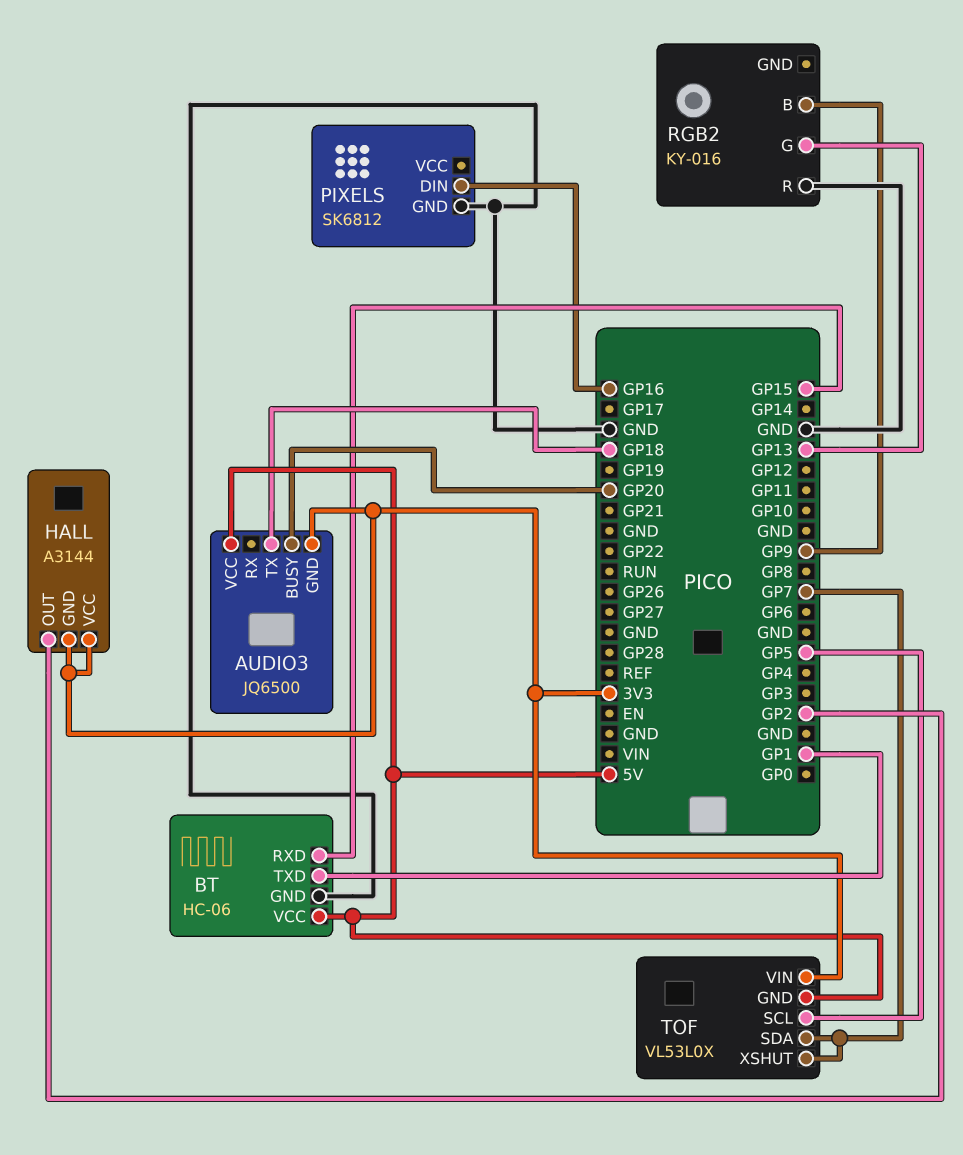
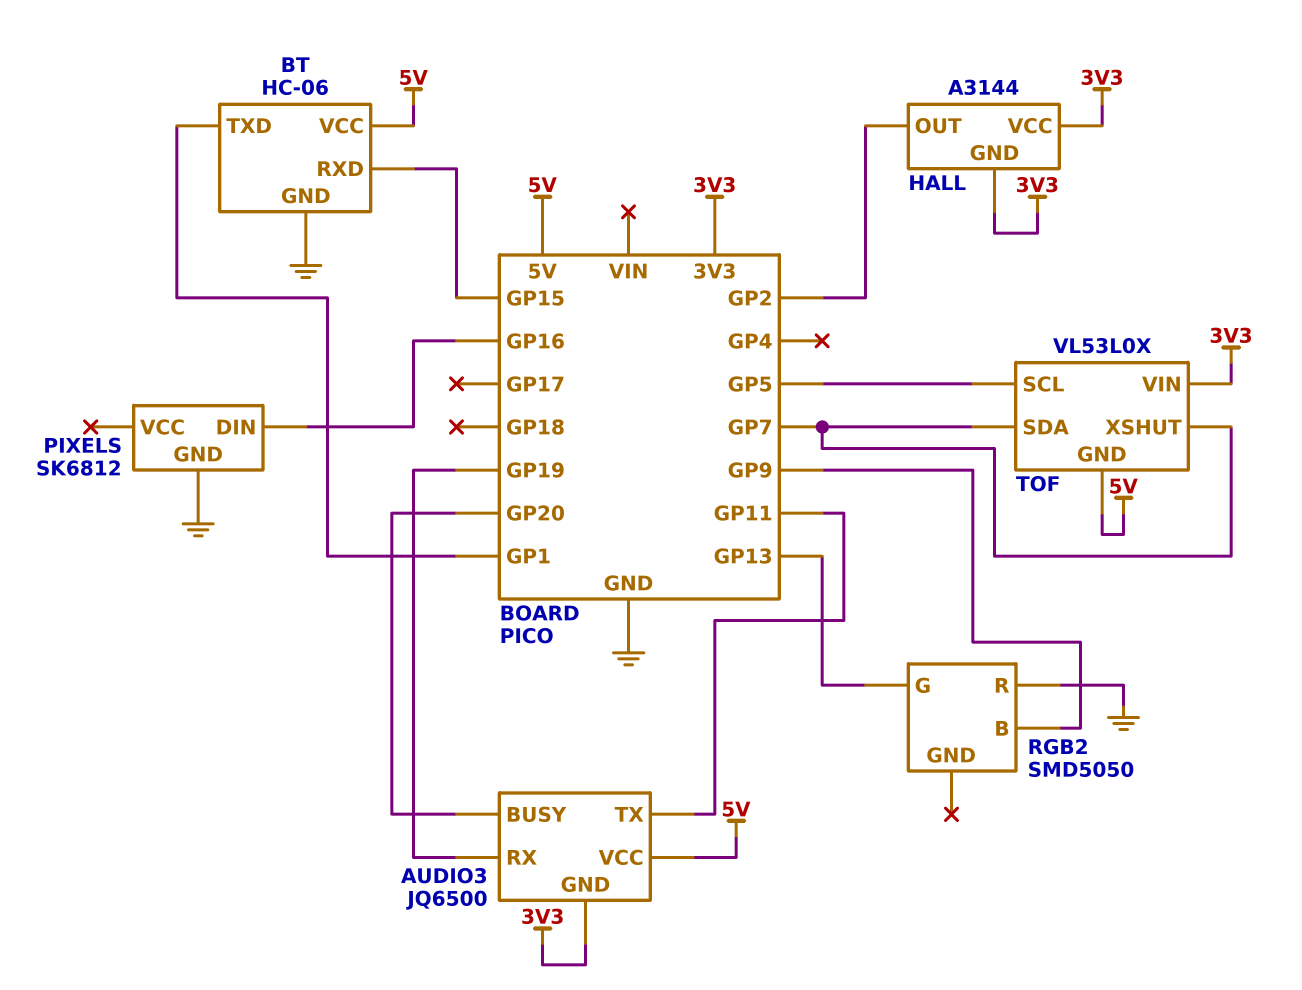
AUDIO3 pin RX: none -> GP19
AUDIO3 pin TX: GP18 -> GP11
RGB2: KY-016 -> SMD5050

